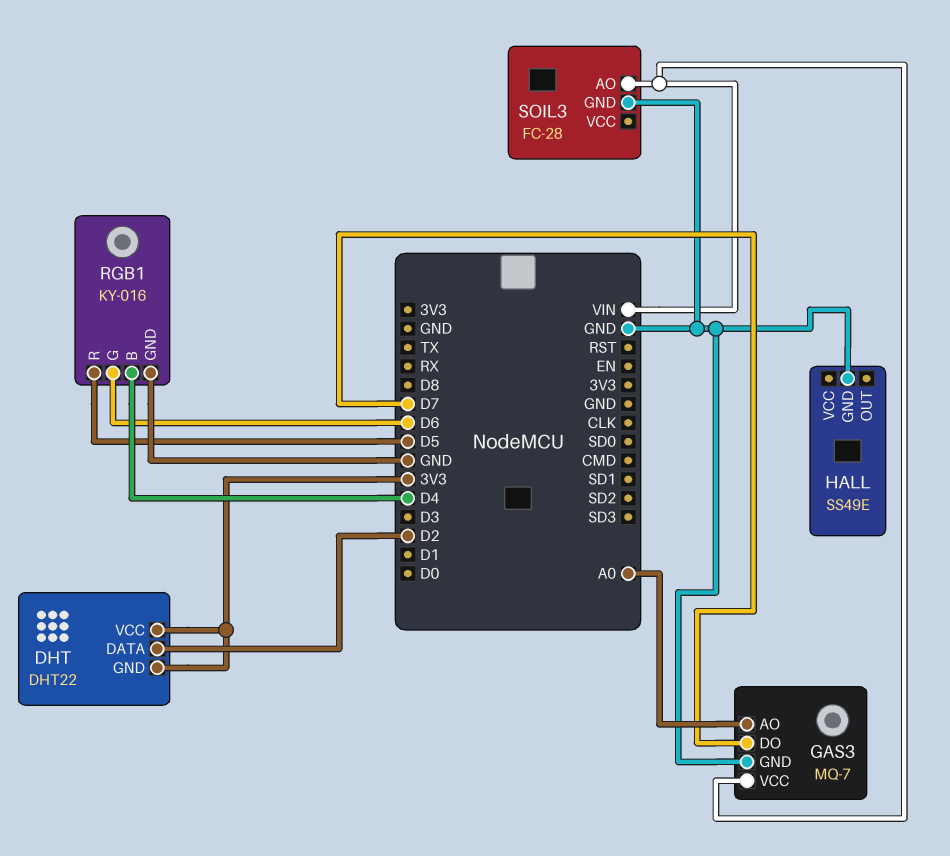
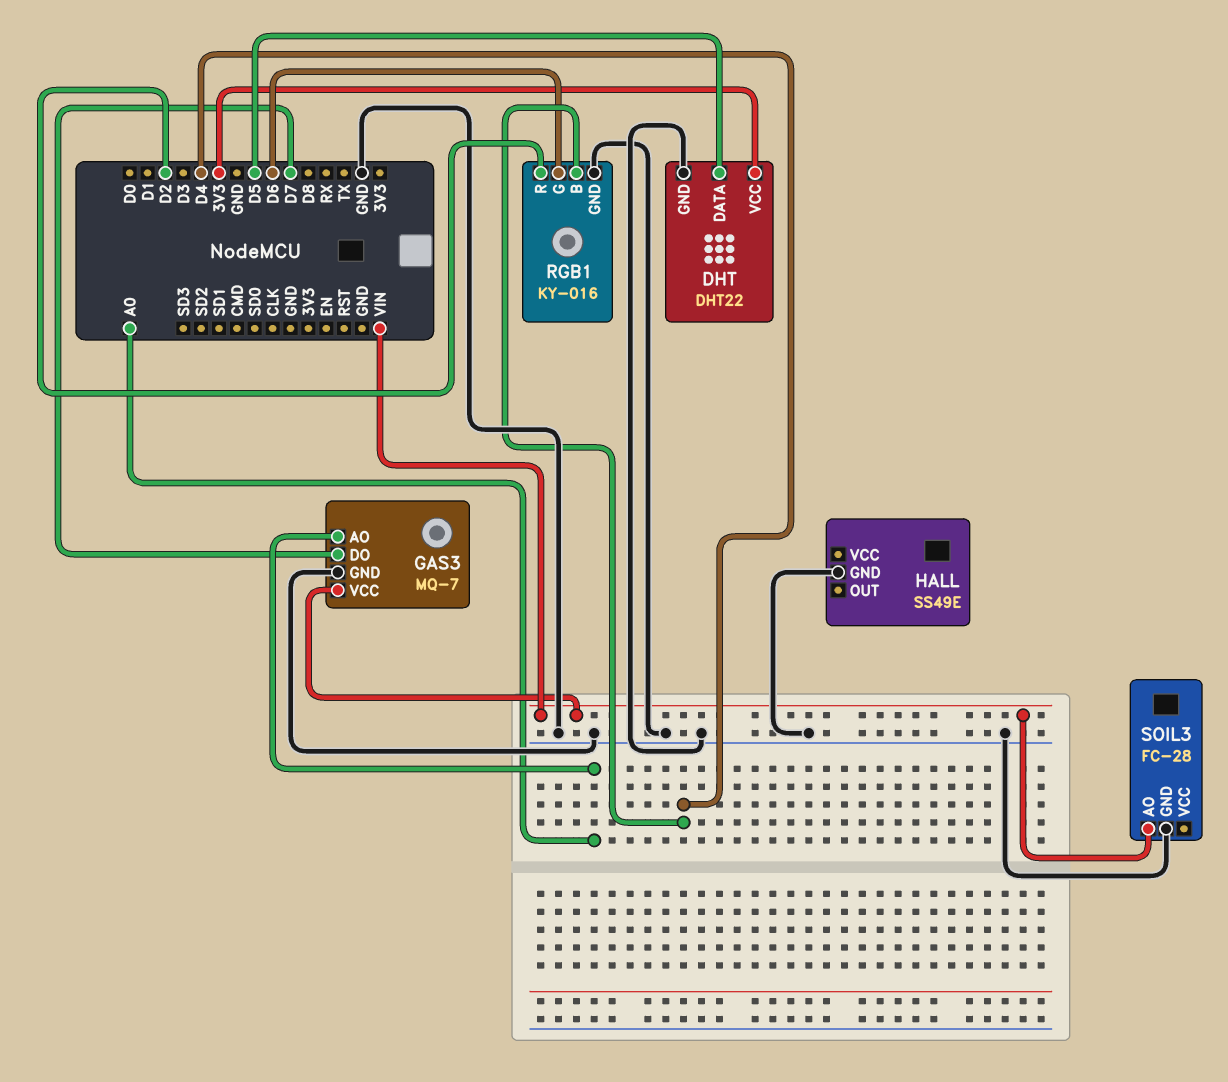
DHT pin DATA: D2 -> D5
DHT pin GND: 3V3 -> GND
RGB1 pin R: D5 -> D2

